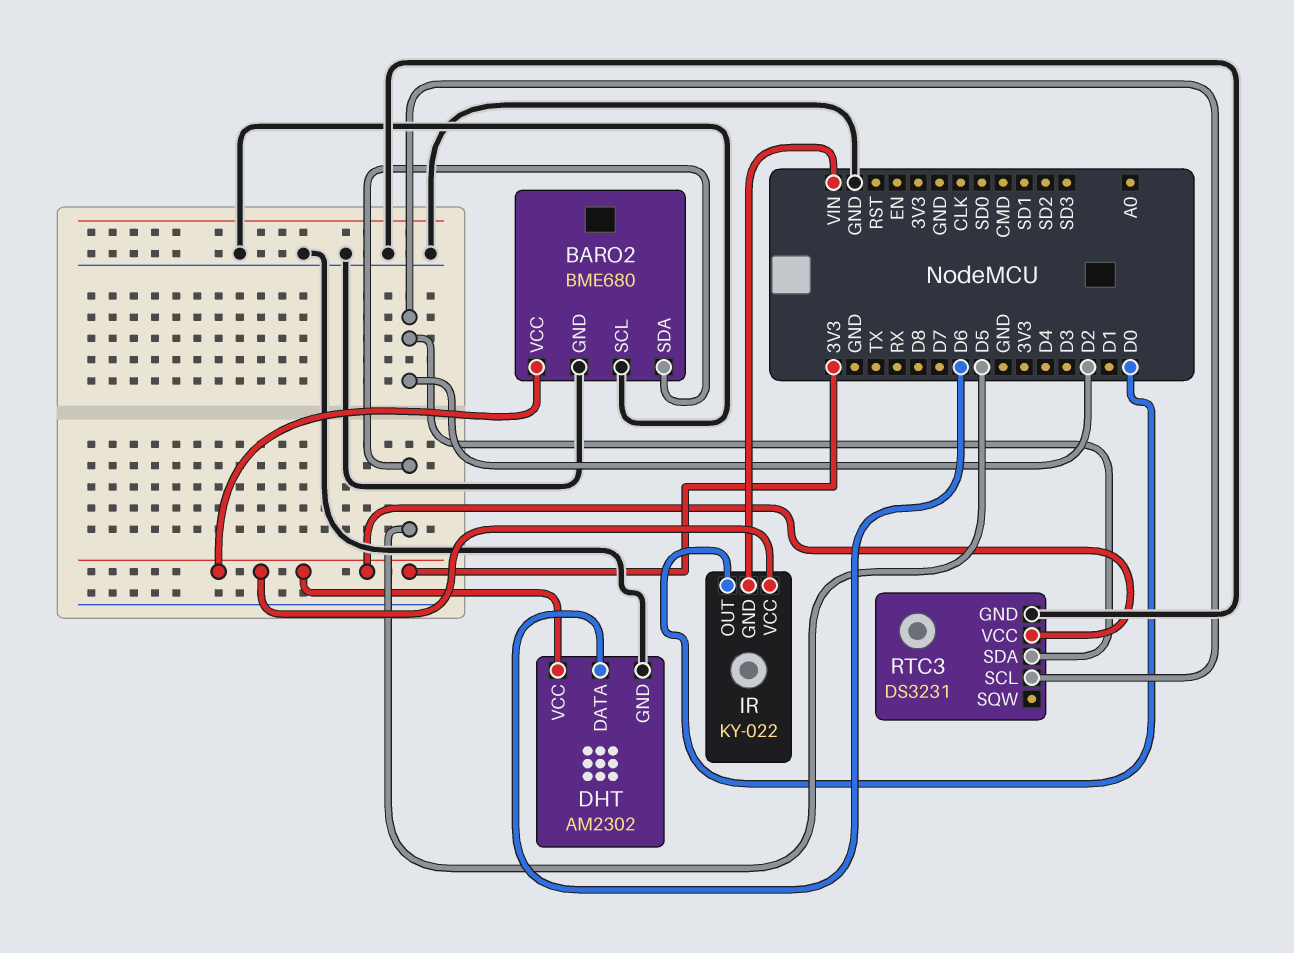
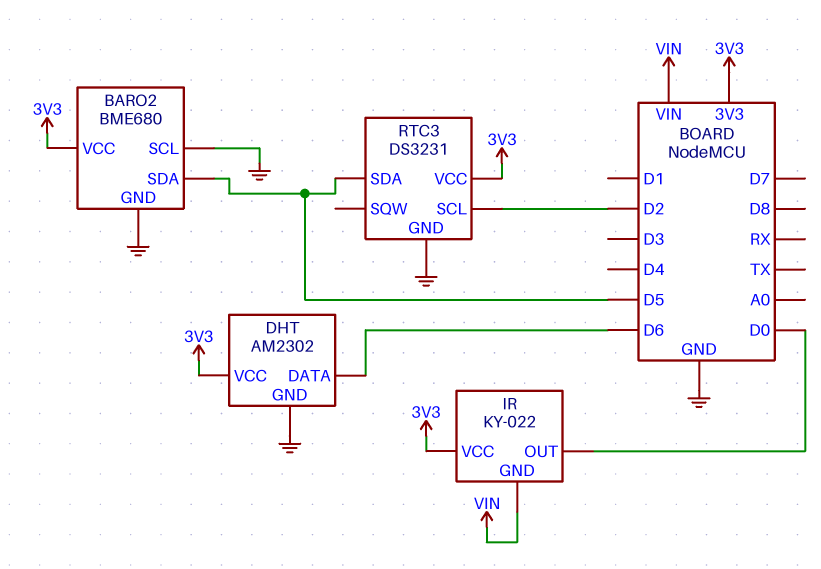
RTC3 pin SDA: D2 -> D5

